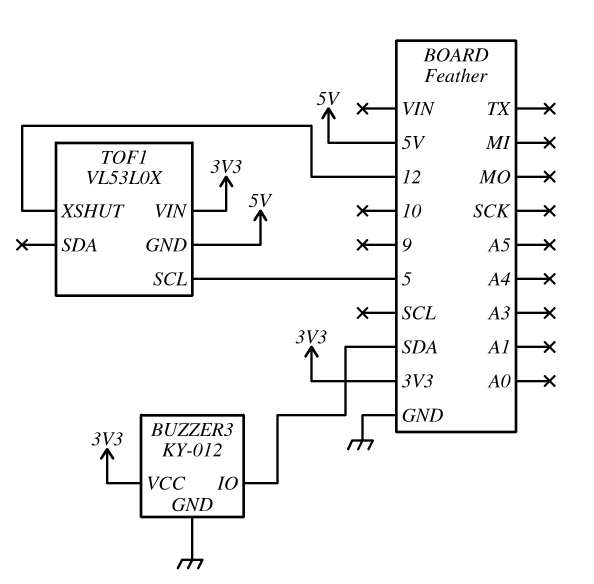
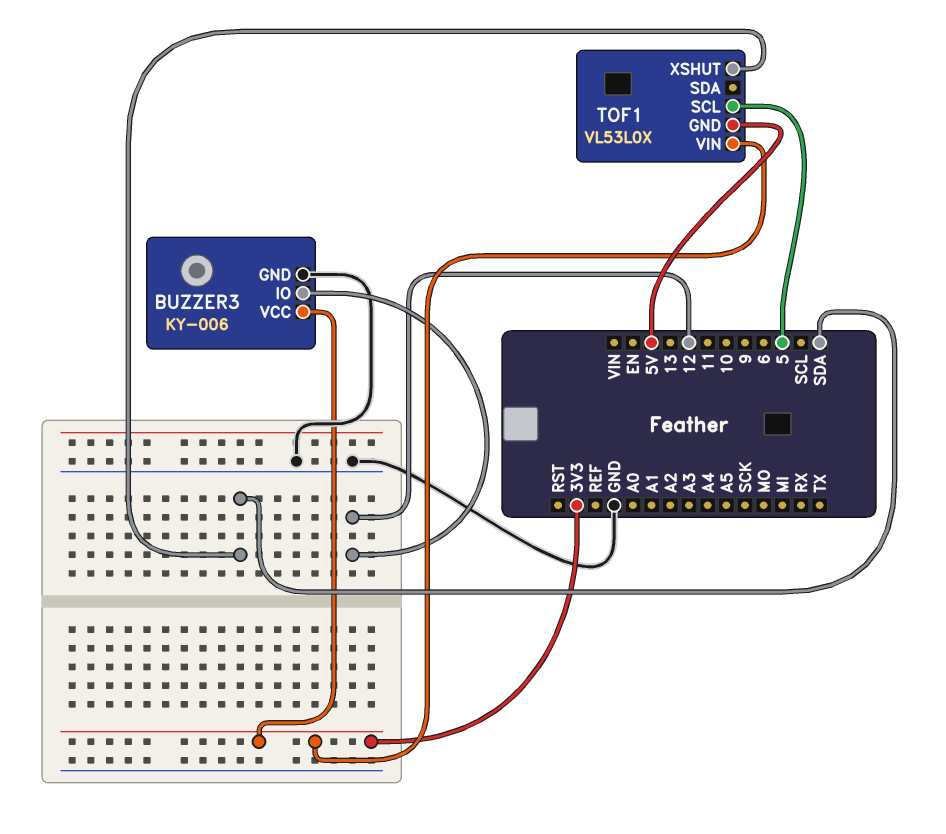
BUZZER3: KY-012 -> KY-006
BUZZER3 pin IO: SDA -> 12
TOF1 pin XSHUT: 12 -> SDA

